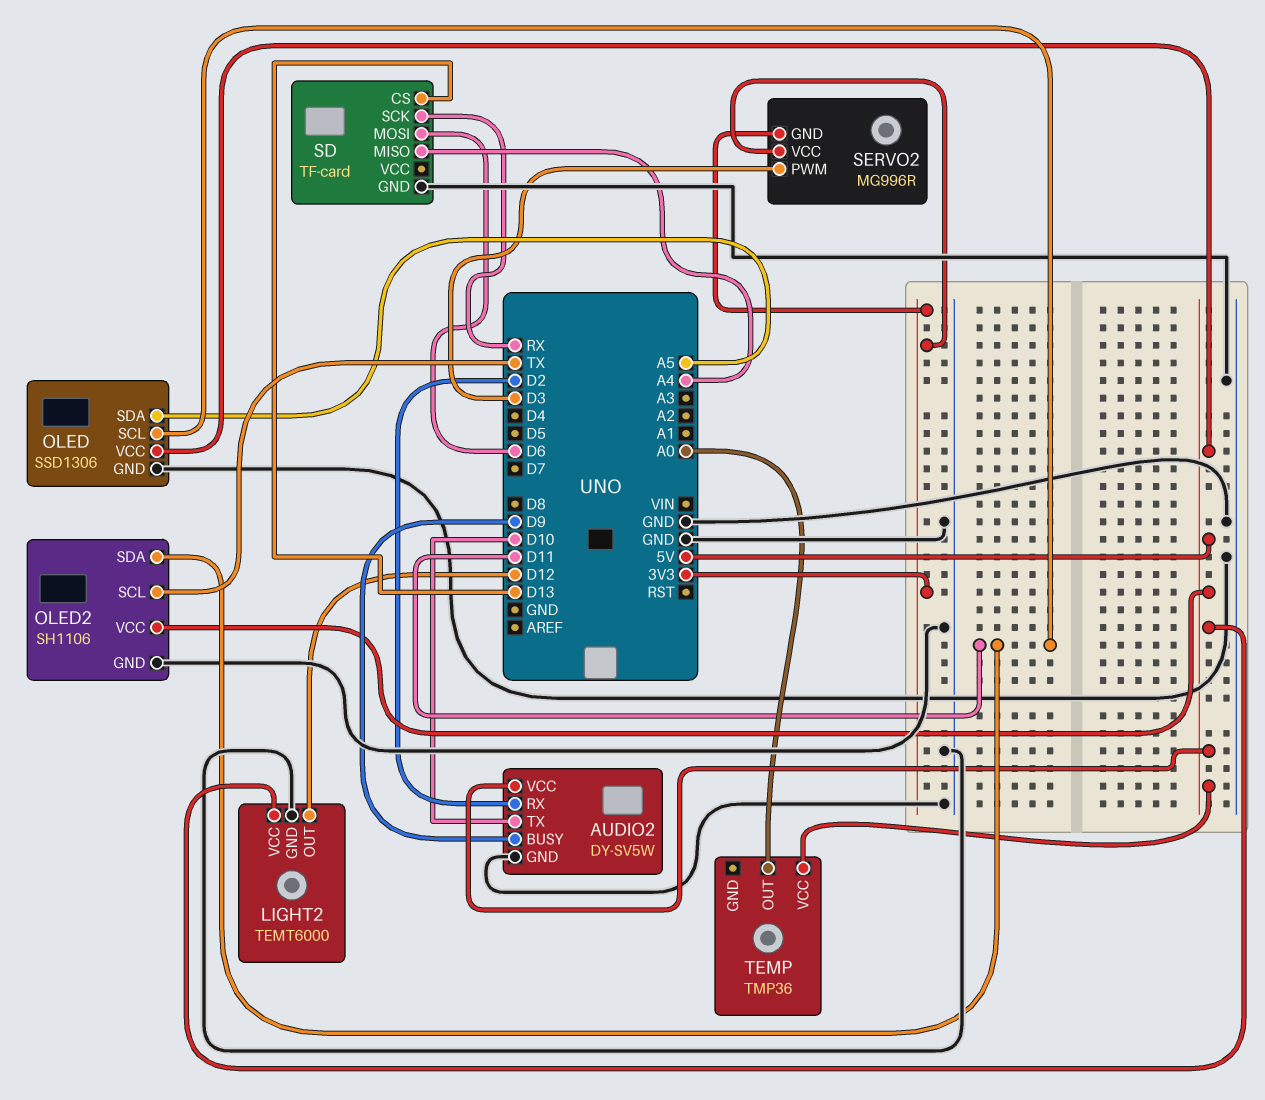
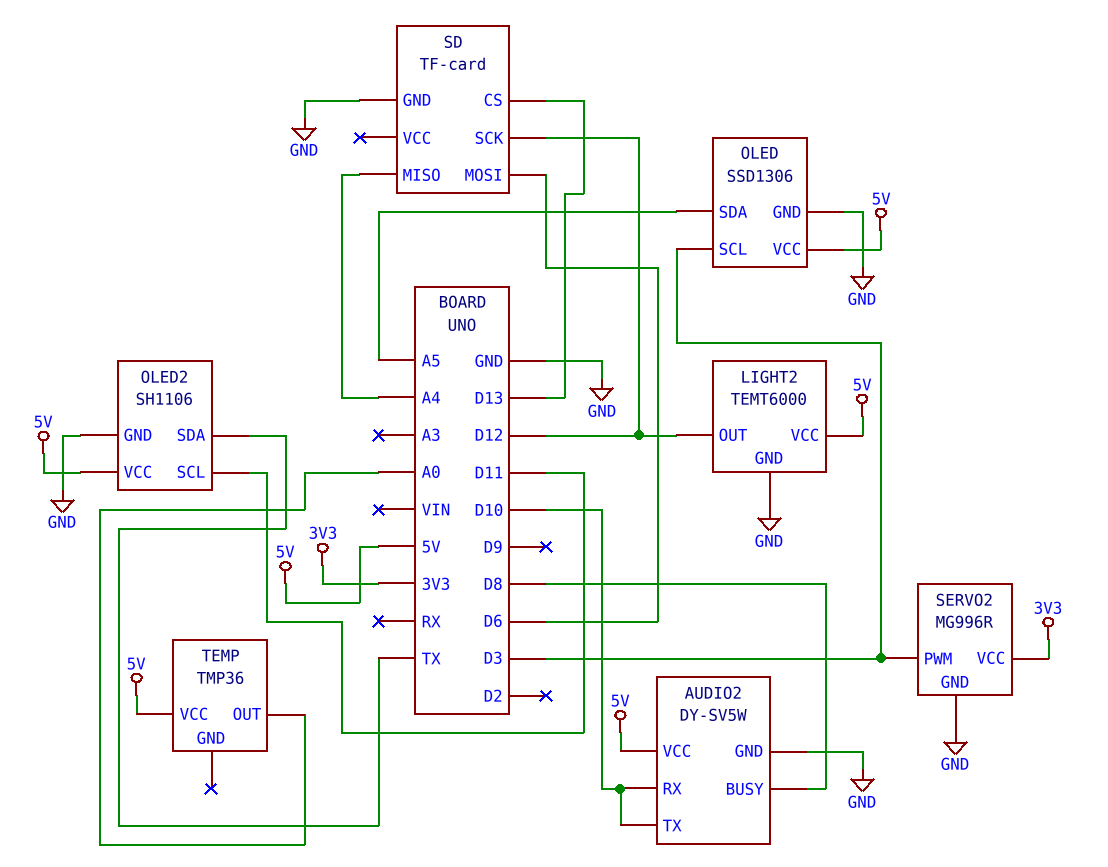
AUDIO2 pin BUSY: D9 -> D8
AUDIO2 pin RX: D2 -> D10
OLED pin SCL: D11 -> D3
OLED2 pin SCL: TX -> D11
OLED2 pin SDA: D11 -> TX
SD pin SCK: RX -> D12
SERVO2 pin GND: 3V3 -> GND

